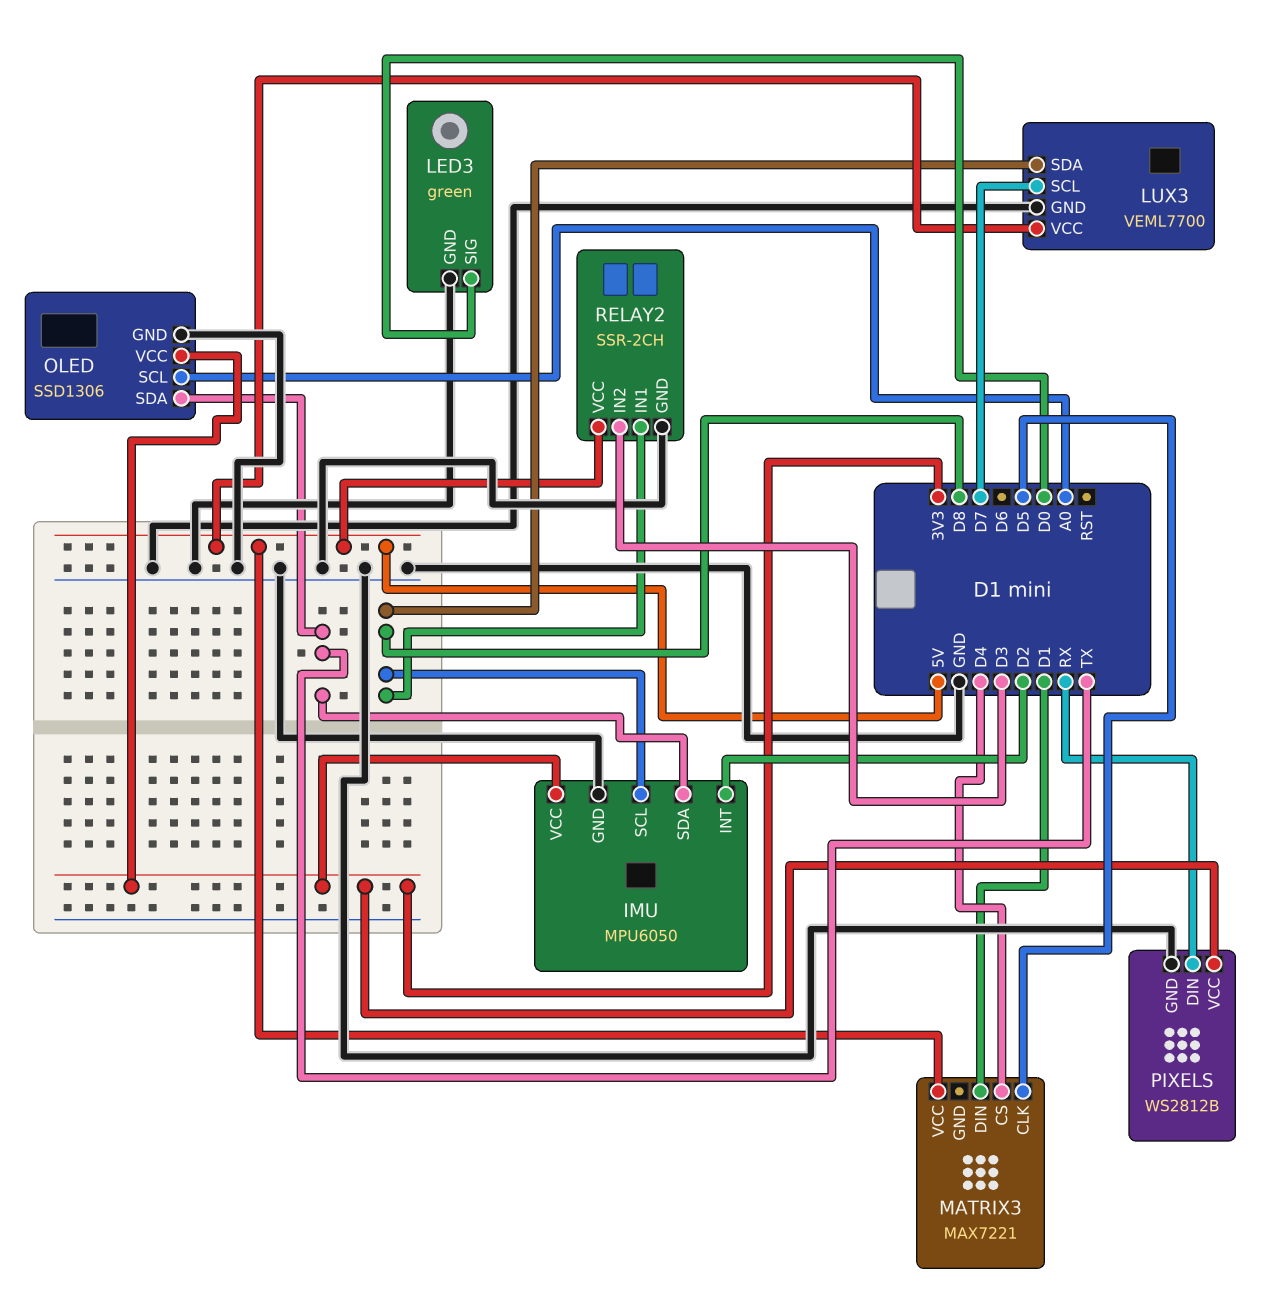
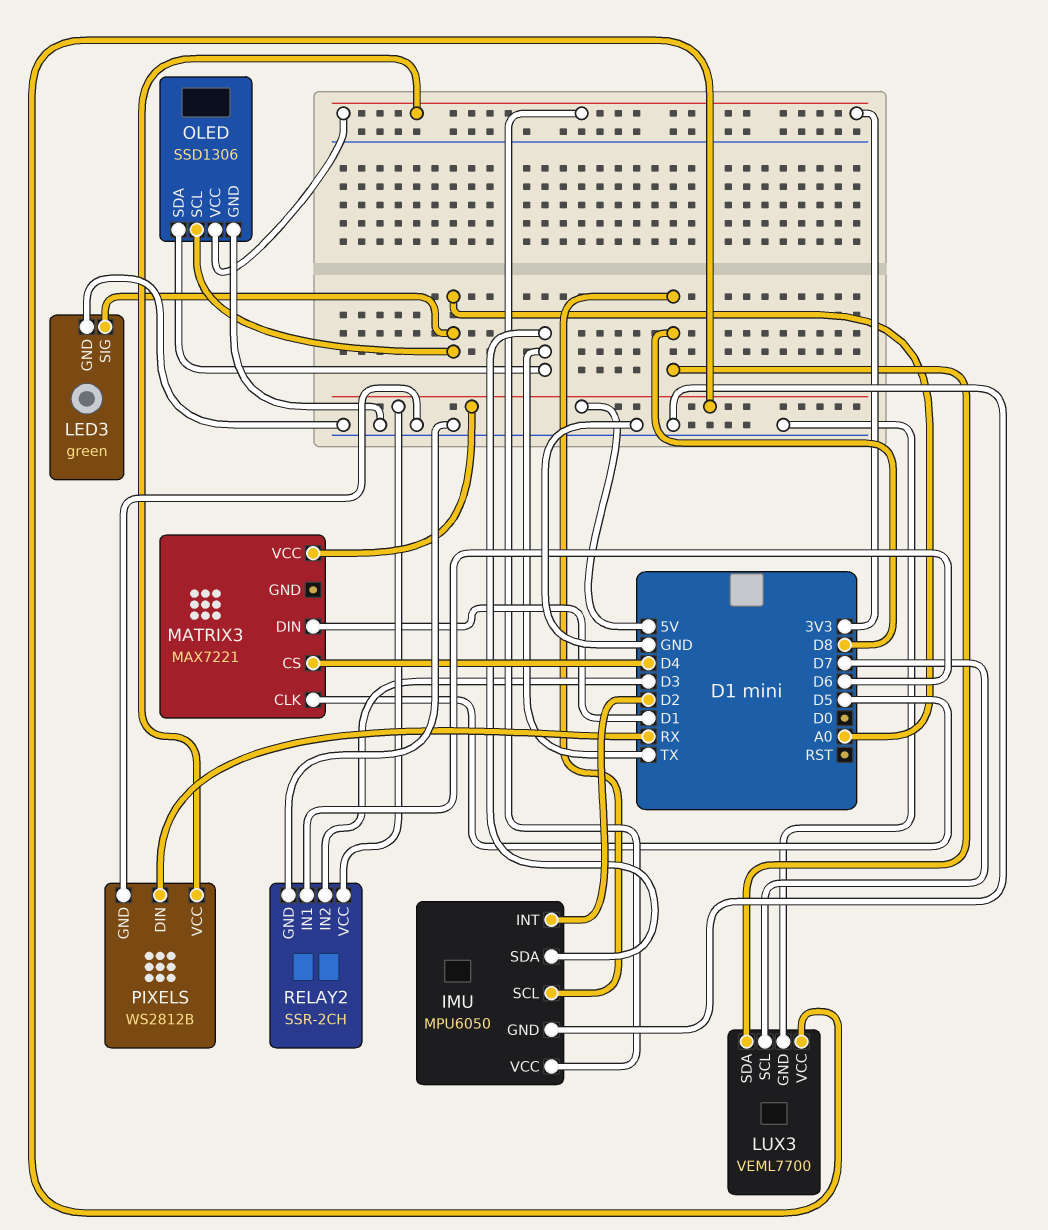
LED3 pin SIG: D0 -> A0
RELAY2 pin IN1: D8 -> D6

